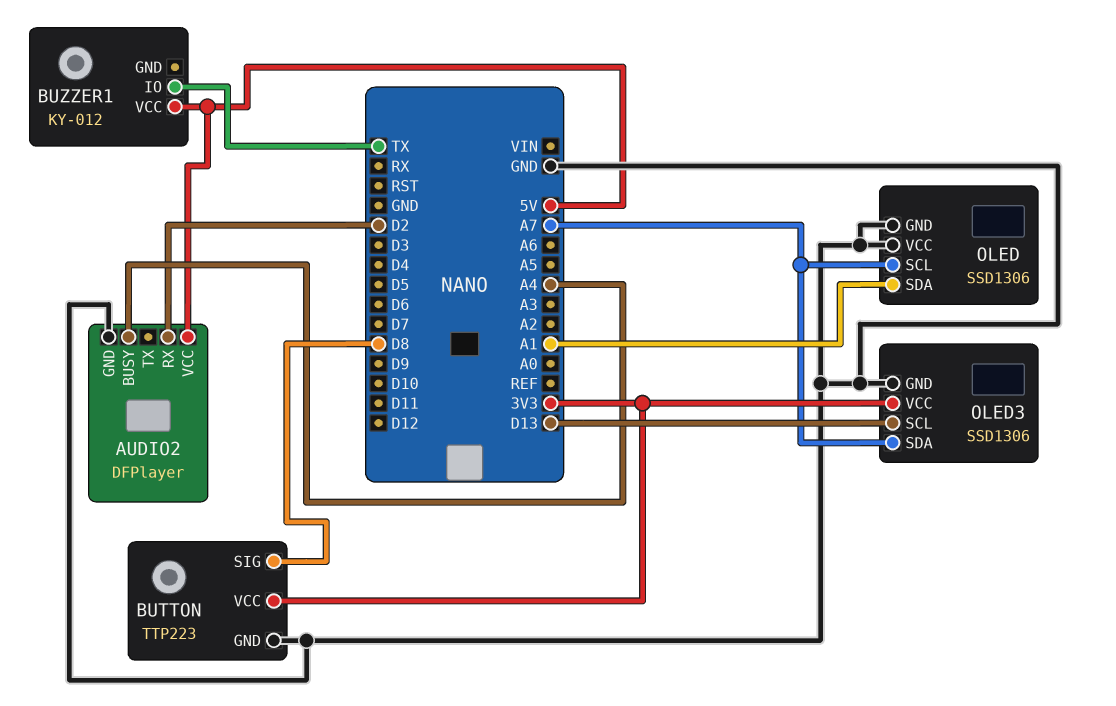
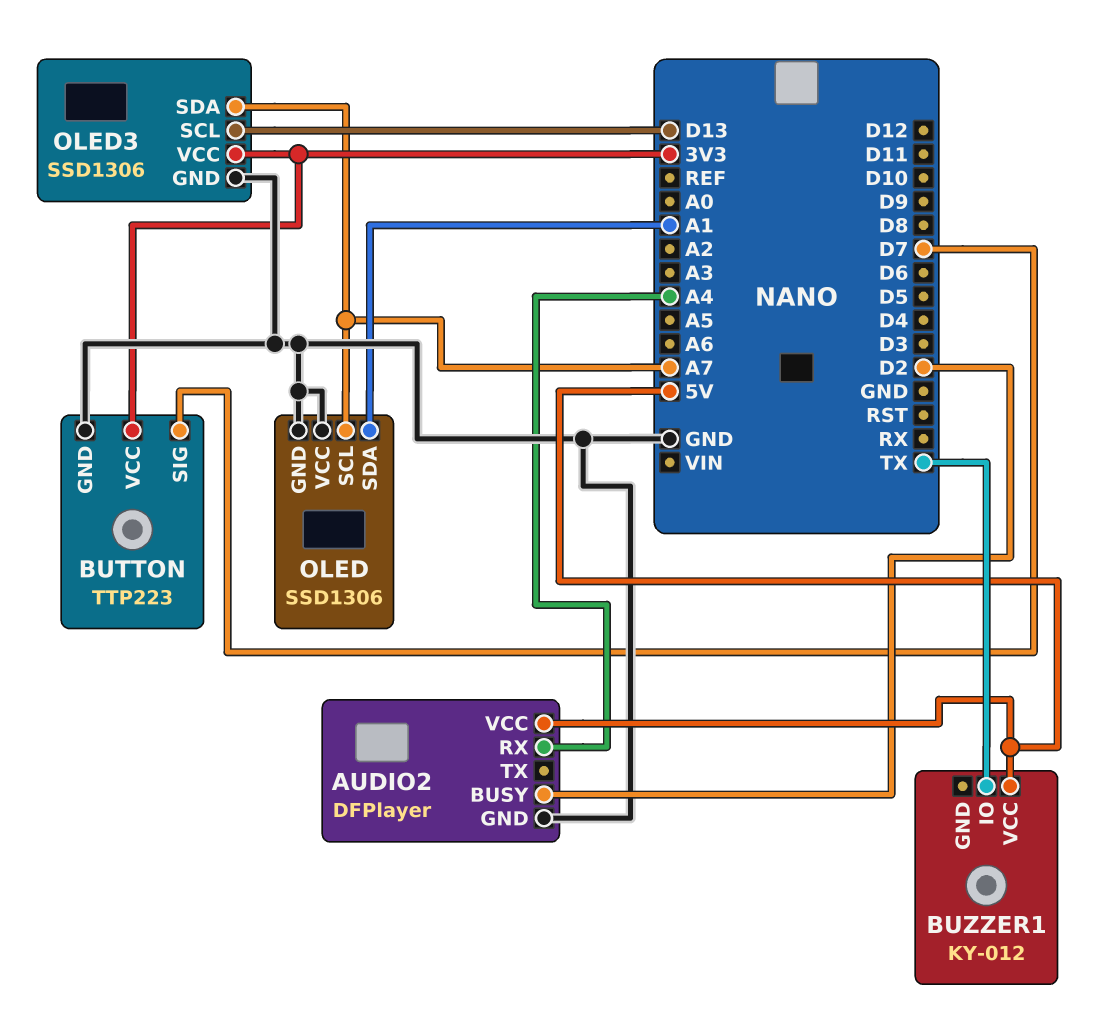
AUDIO2 pin BUSY: A4 -> D2
AUDIO2 pin RX: D2 -> A4
BUTTON pin SIG: D8 -> D7

